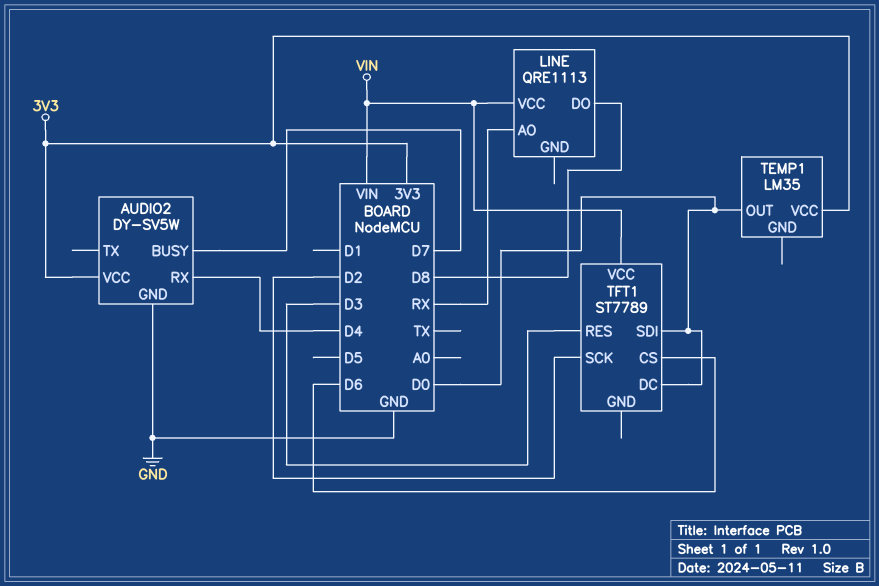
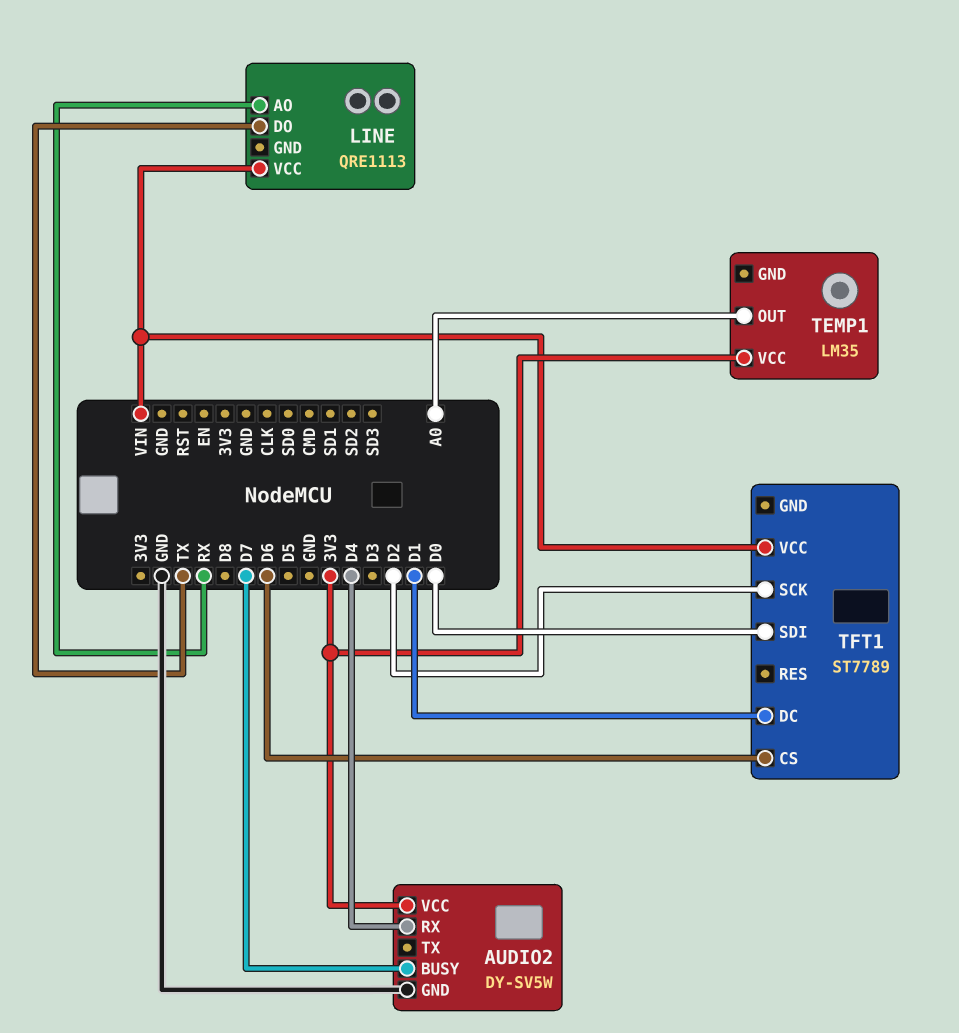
LINE pin DO: D8 -> TX
TEMP1 pin OUT: D0 -> A0
TFT1 pin DC: D0 -> D1
TFT1 pin RES: D3 -> none

